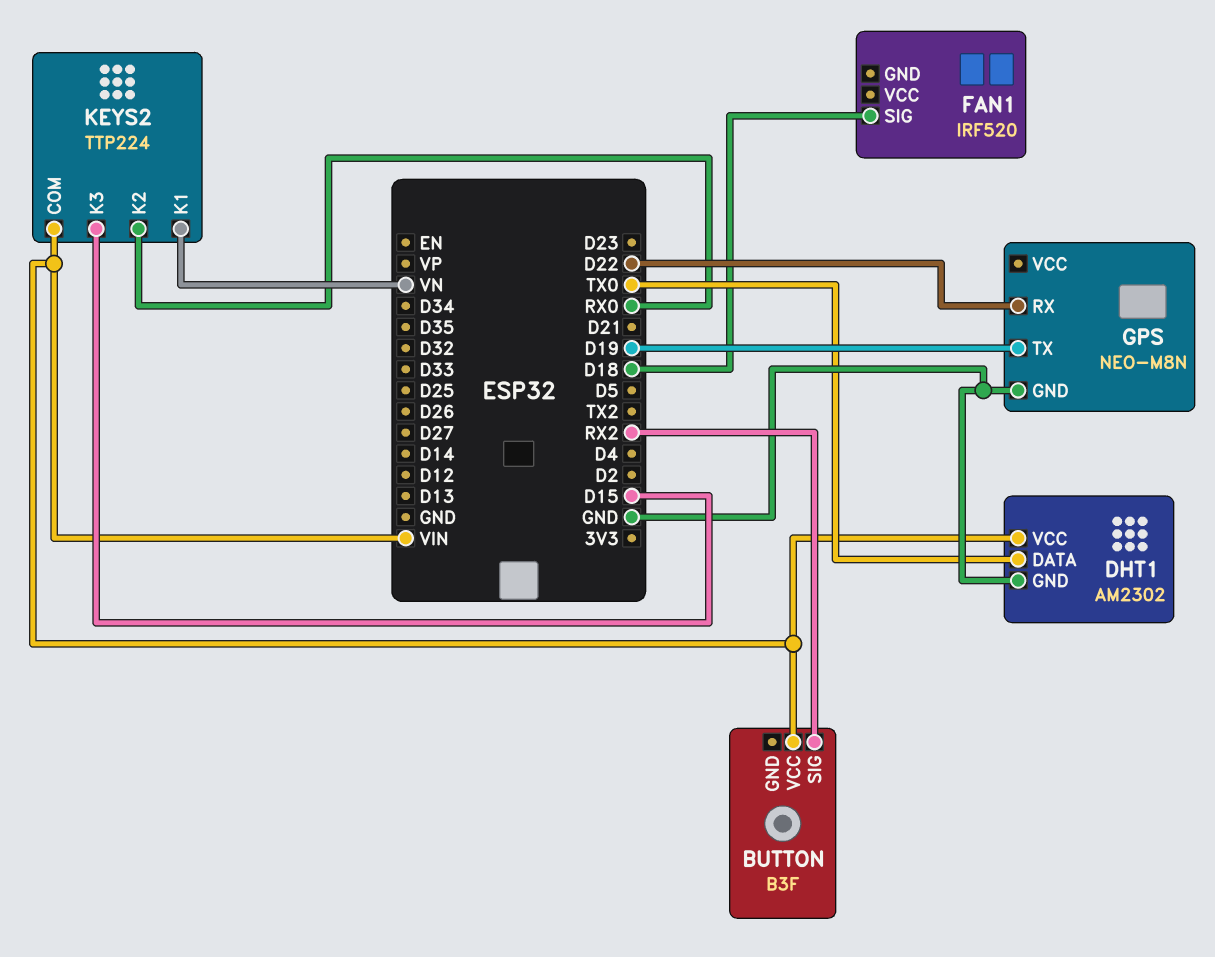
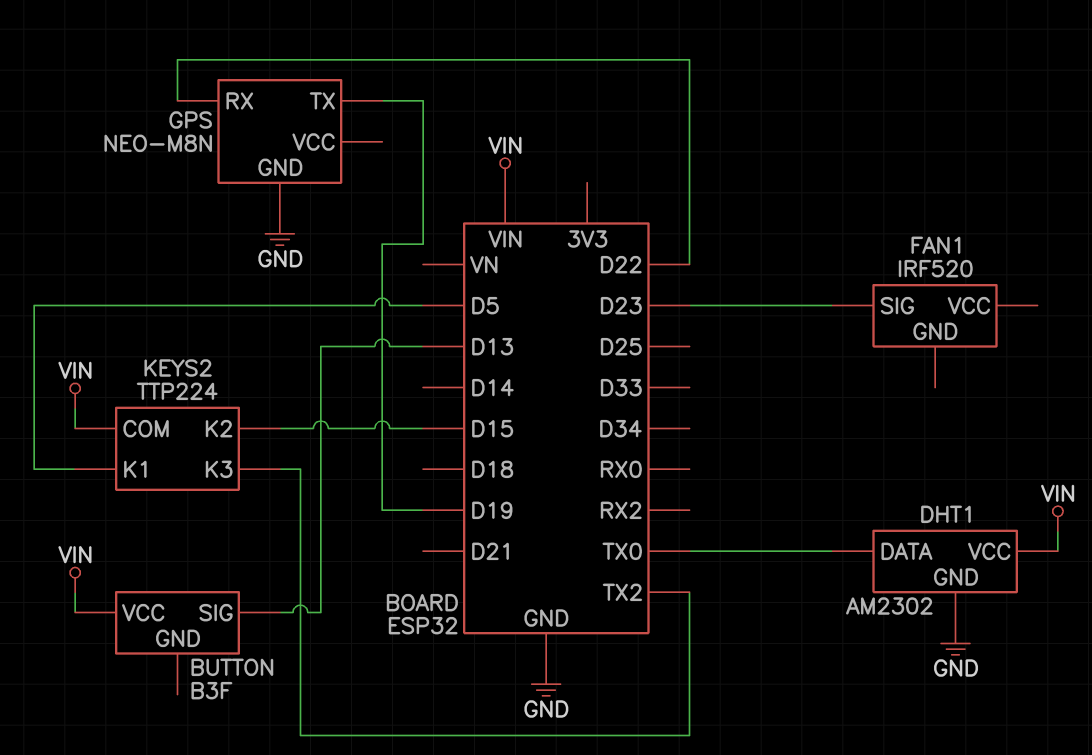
BUTTON pin SIG: RX2 -> D13
FAN1 pin SIG: D18 -> D23
KEYS2 pin K1: VN -> D5
KEYS2 pin K2: RX0 -> D15
KEYS2 pin K3: D15 -> TX2

